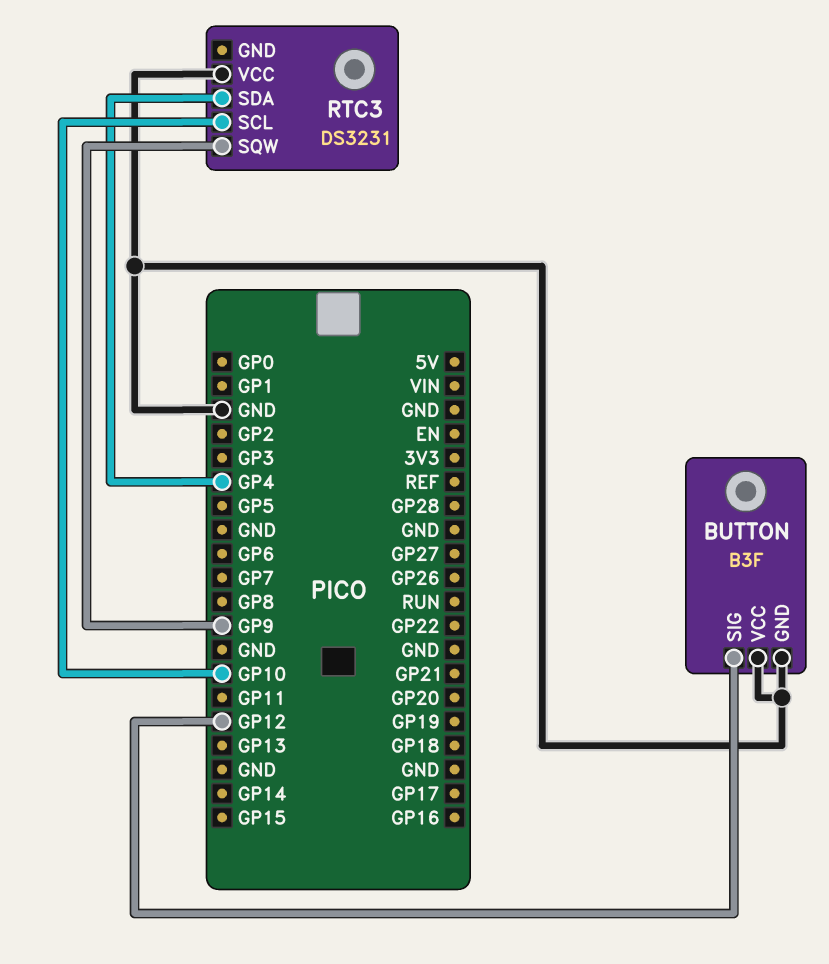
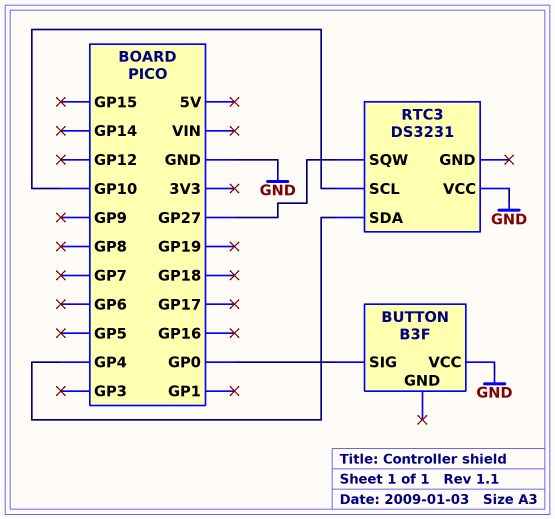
BUTTON pin GND: GND -> none
BUTTON pin SIG: GP12 -> GP0
RTC3 pin SQW: GP9 -> GP27

